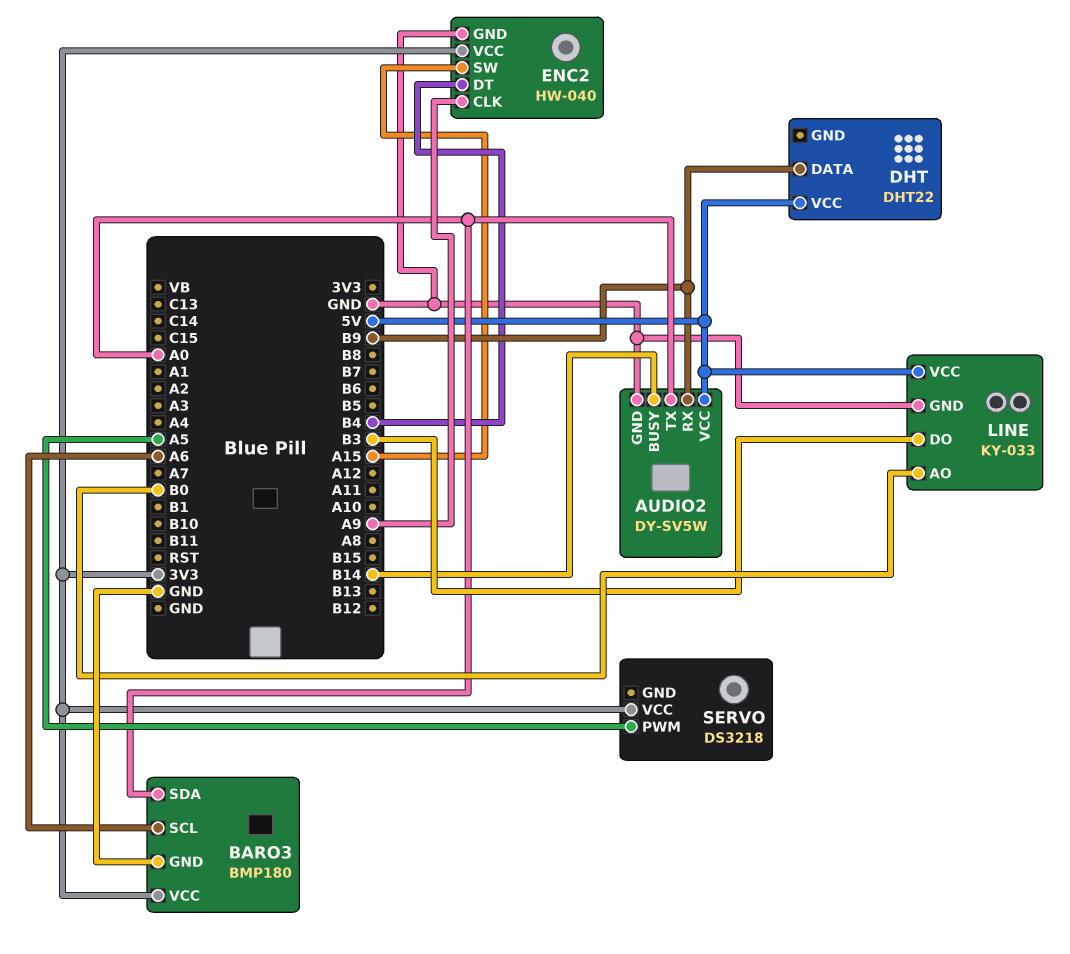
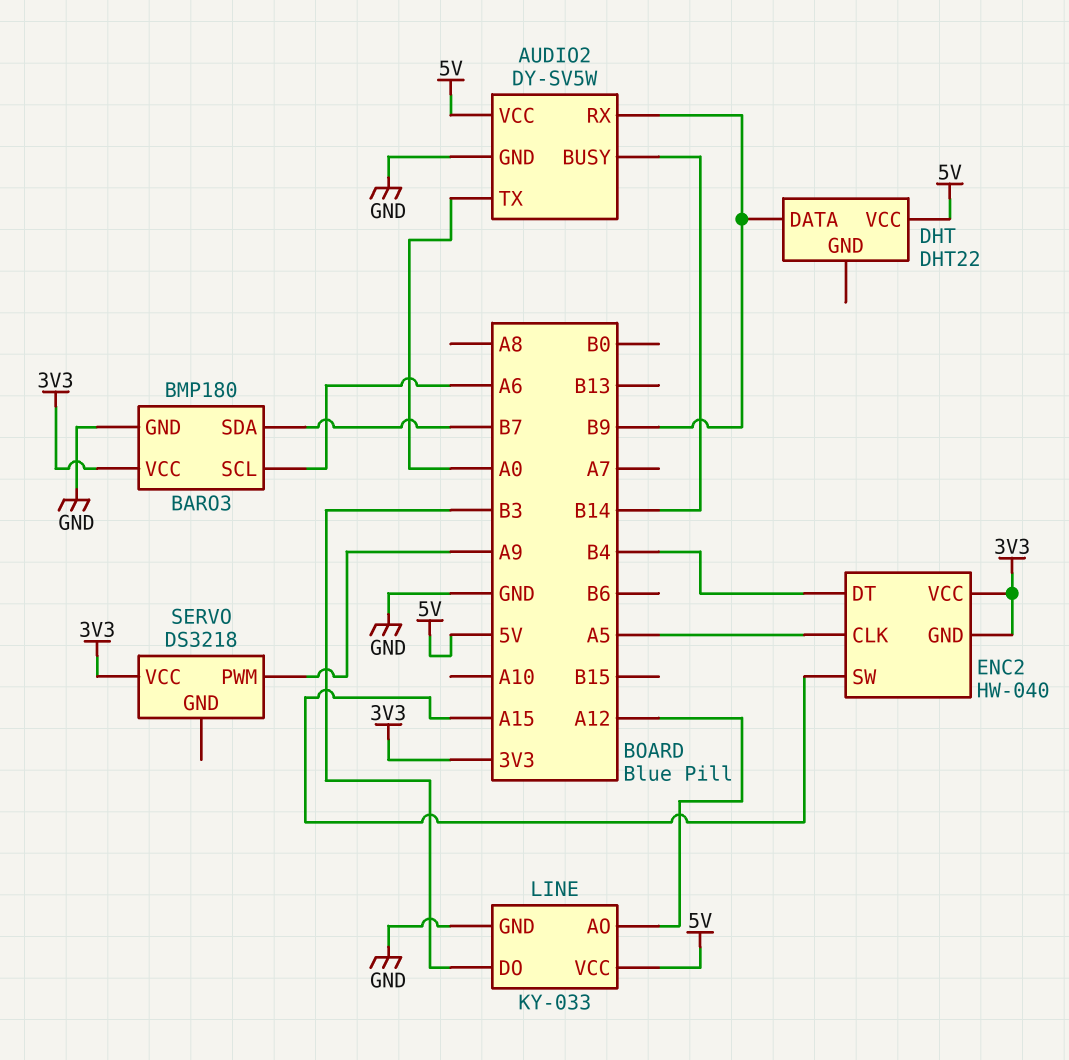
BARO3 pin SDA: A0 -> B7
ENC2 pin CLK: A9 -> A5
ENC2 pin GND: GND -> 3V3
LINE pin AO: B0 -> A12
SERVO pin PWM: A5 -> A9

